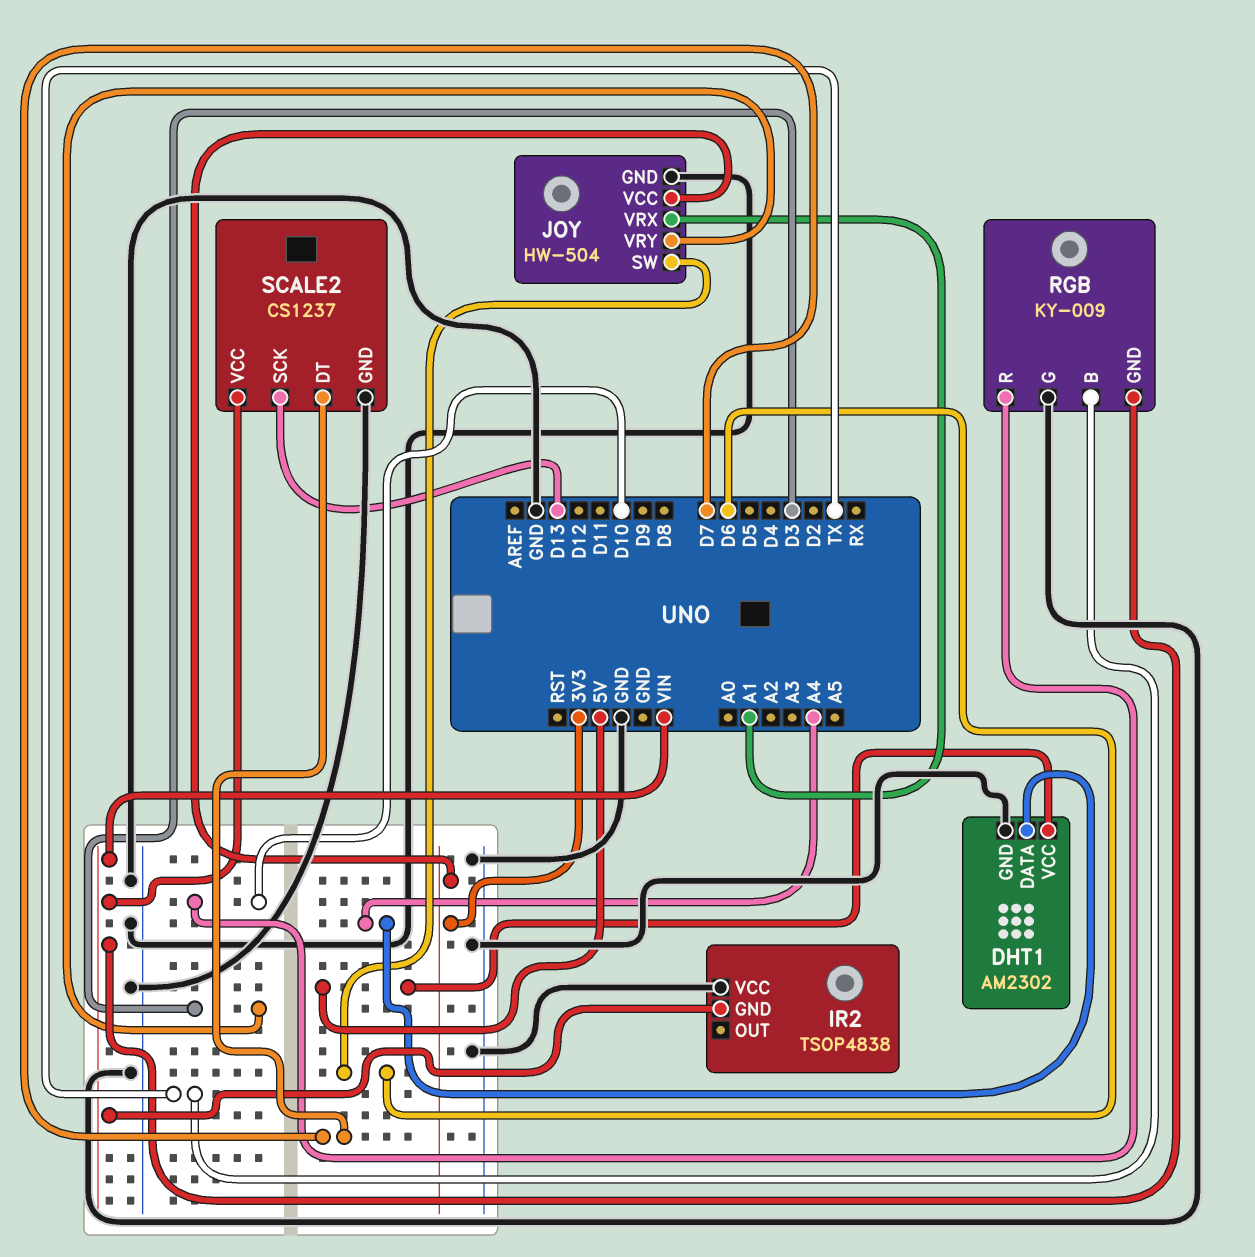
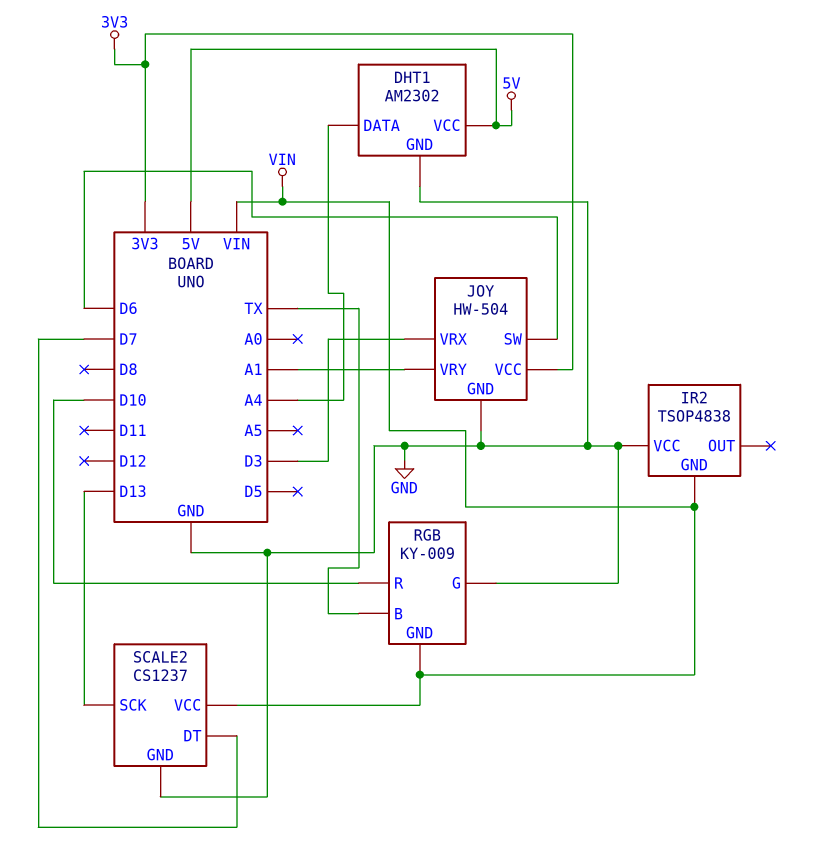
JOY pin VRX: A1 -> D3
JOY pin VRY: D3 -> A1

